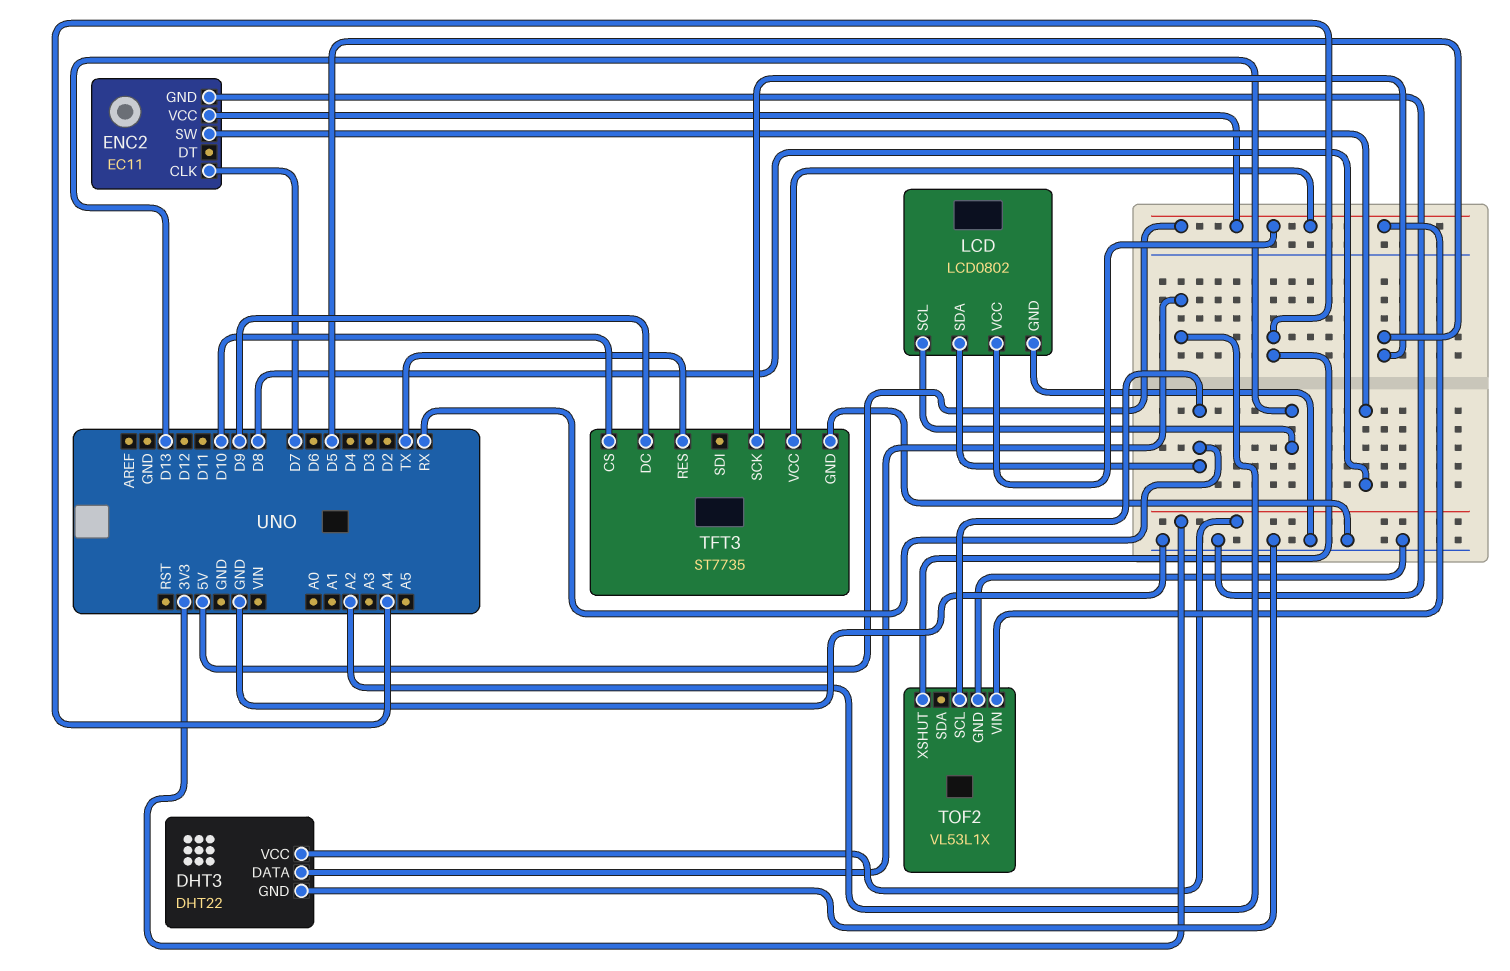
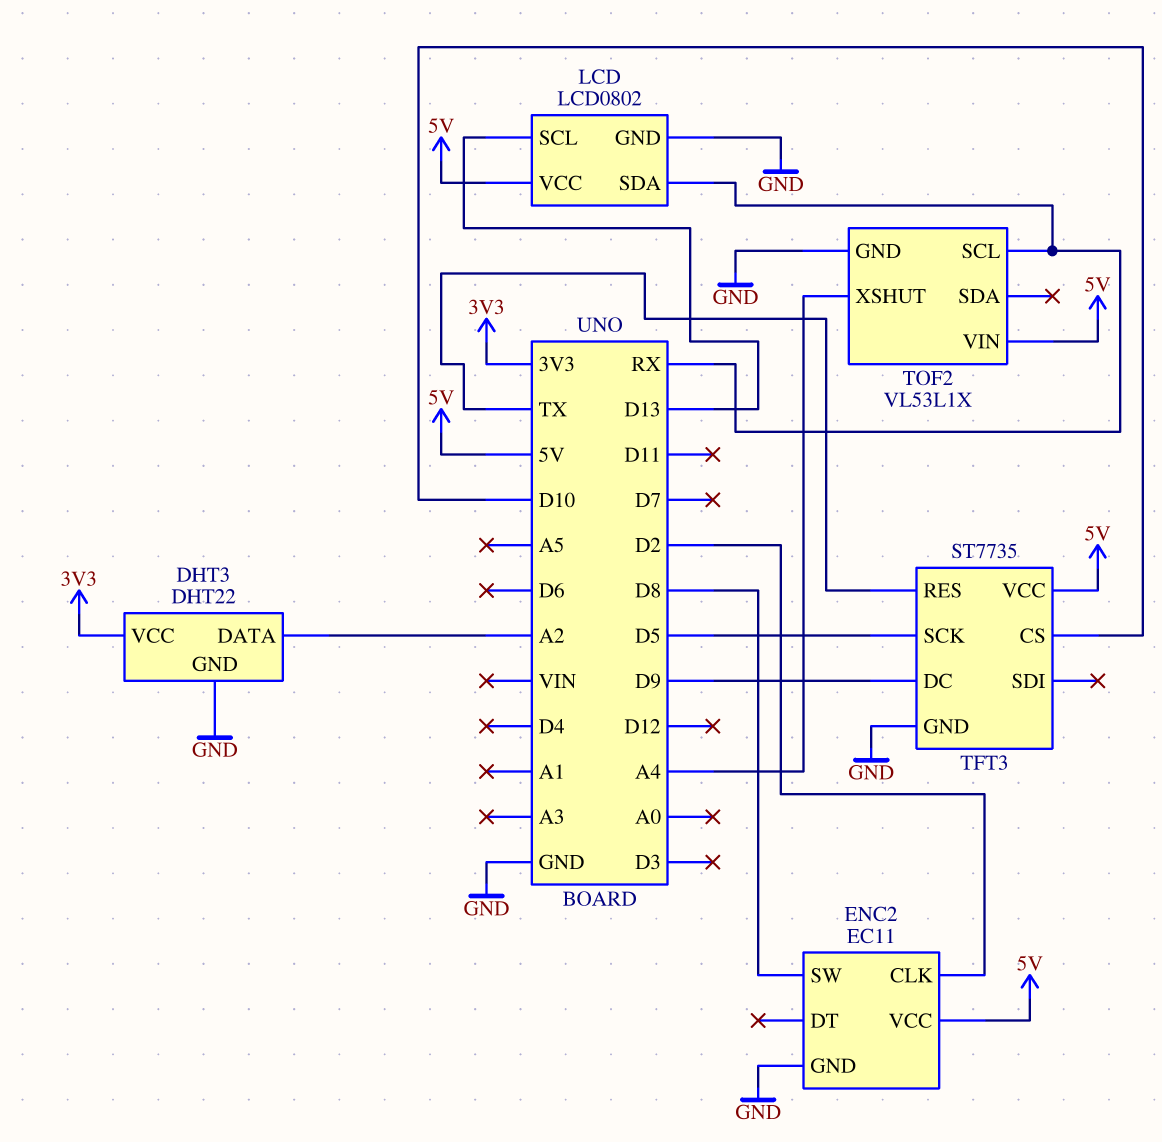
ENC2 pin CLK: D7 -> D2

